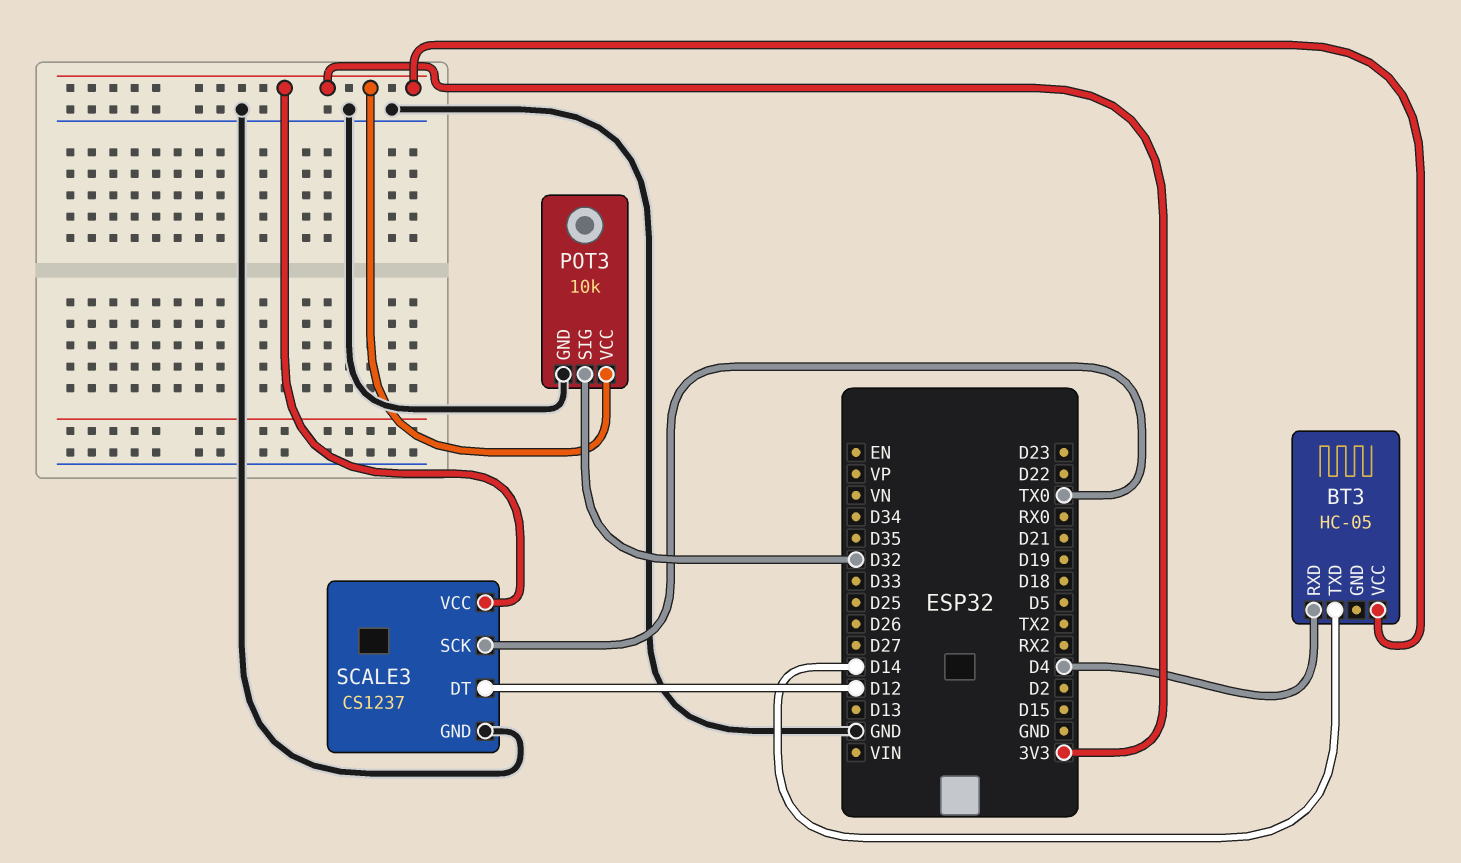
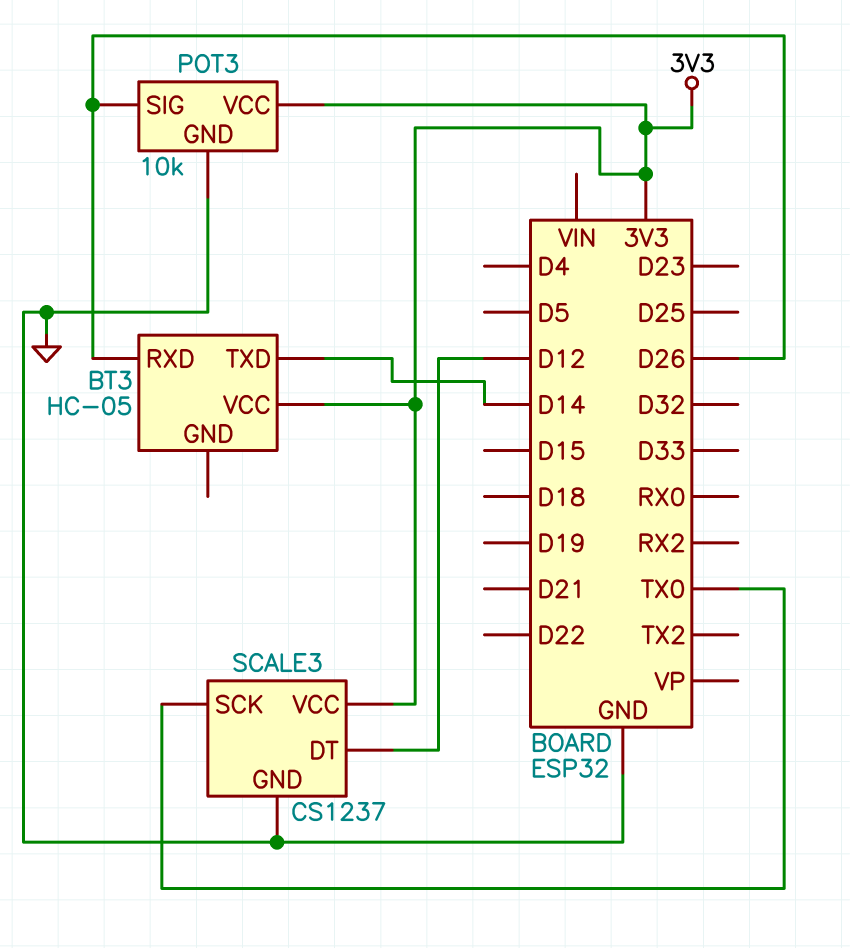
BT3 pin RXD: D4 -> D26
POT3 pin SIG: D32 -> D26

